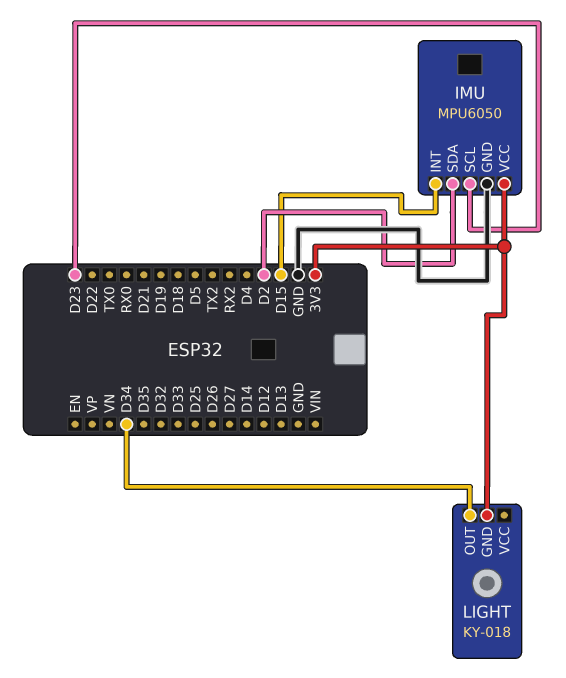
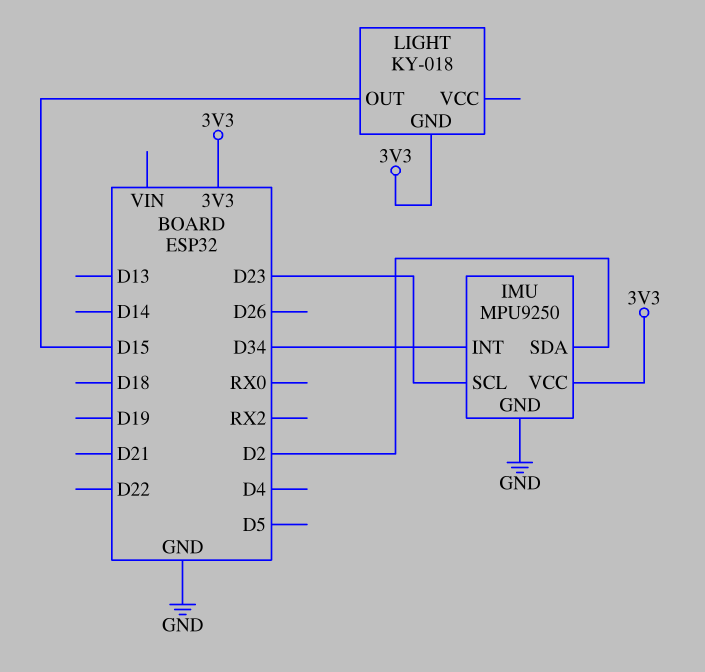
IMU: MPU6050 -> MPU9250
IMU pin INT: D15 -> D34
LIGHT pin OUT: D34 -> D15

